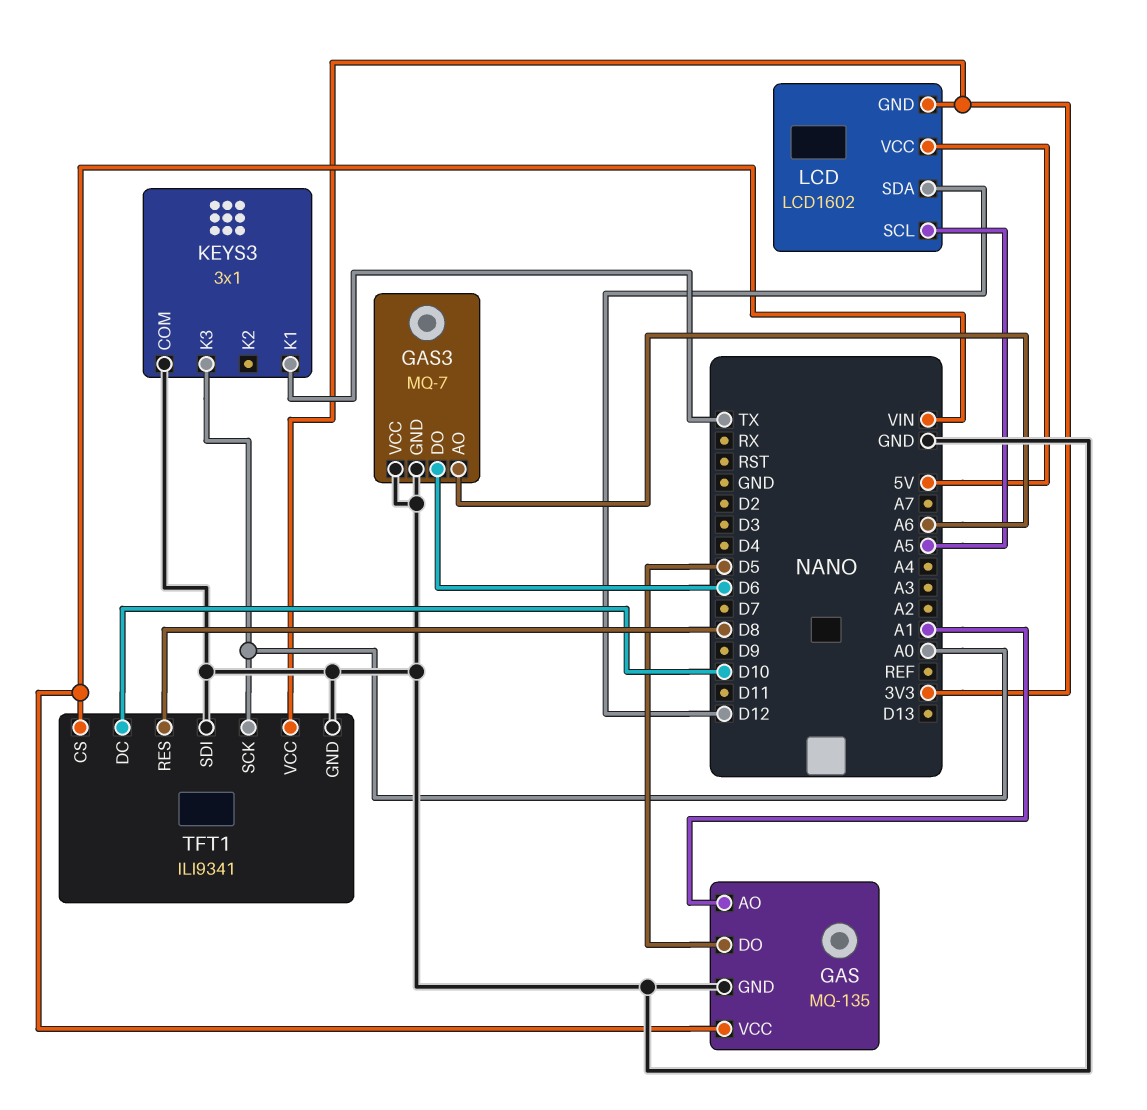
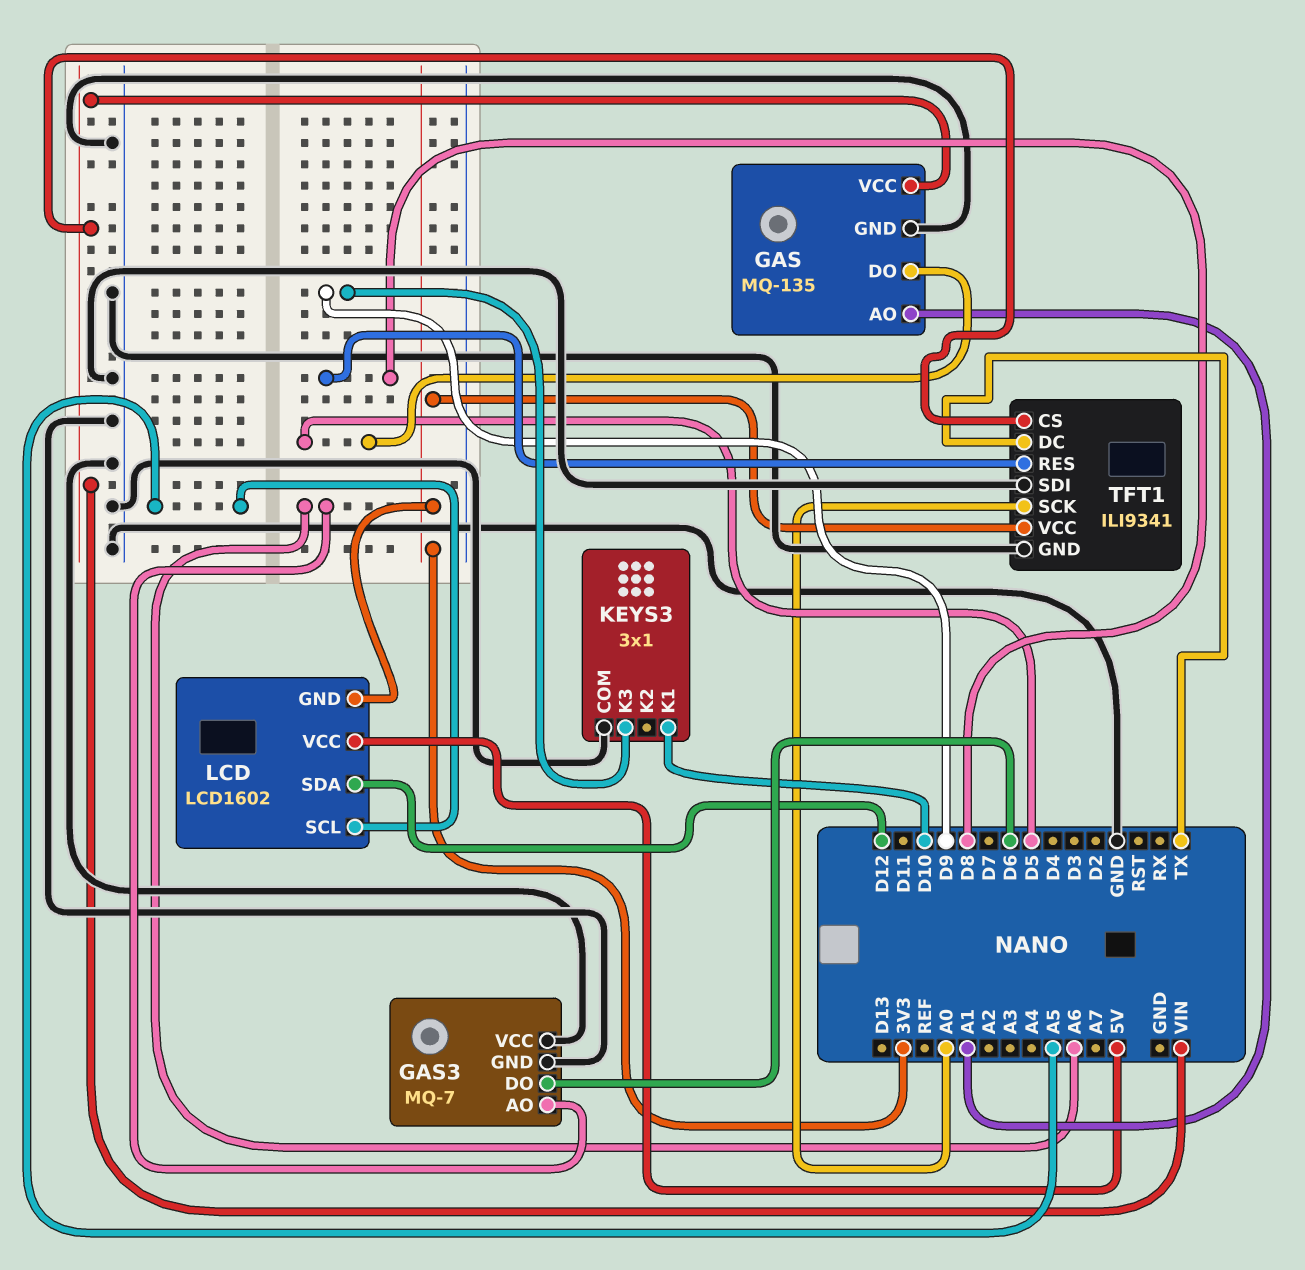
KEYS3 pin K1: TX -> D10
KEYS3 pin K3: A0 -> D9
TFT1 pin DC: D10 -> TX

